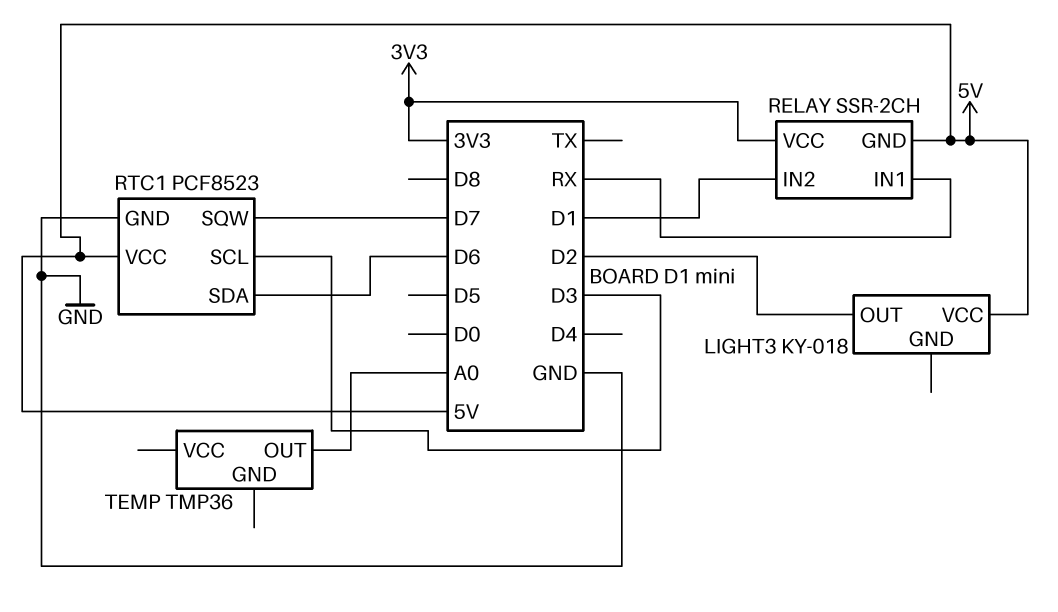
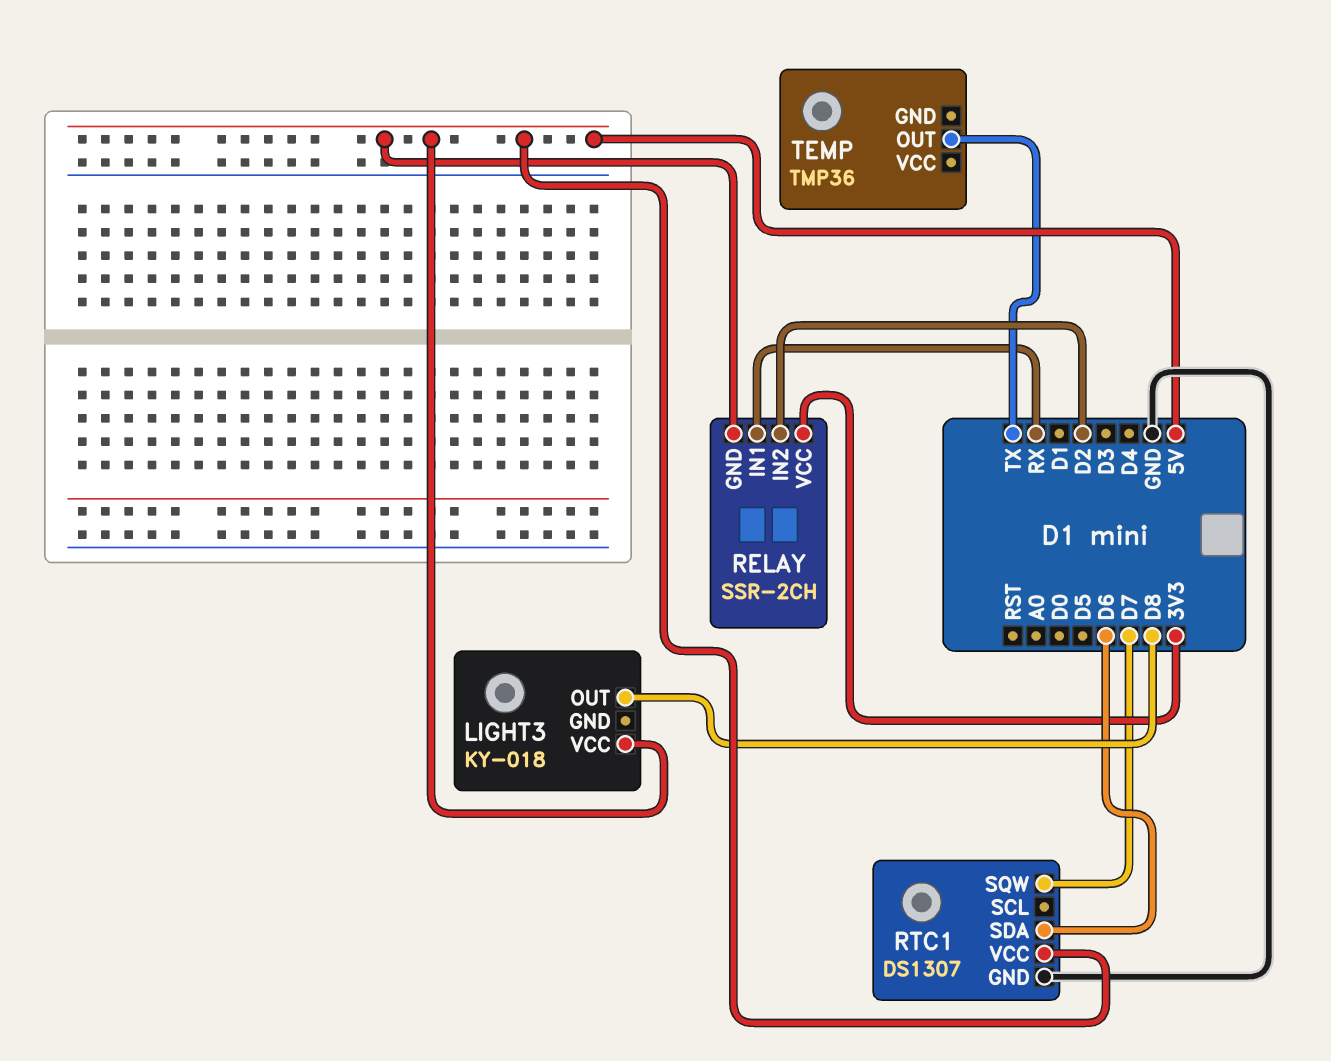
LIGHT3 pin OUT: D2 -> D8
RELAY pin IN2: D1 -> D2
RTC1: PCF8523 -> DS1307
RTC1 pin SCL: D3 -> none
TEMP pin OUT: A0 -> TX

